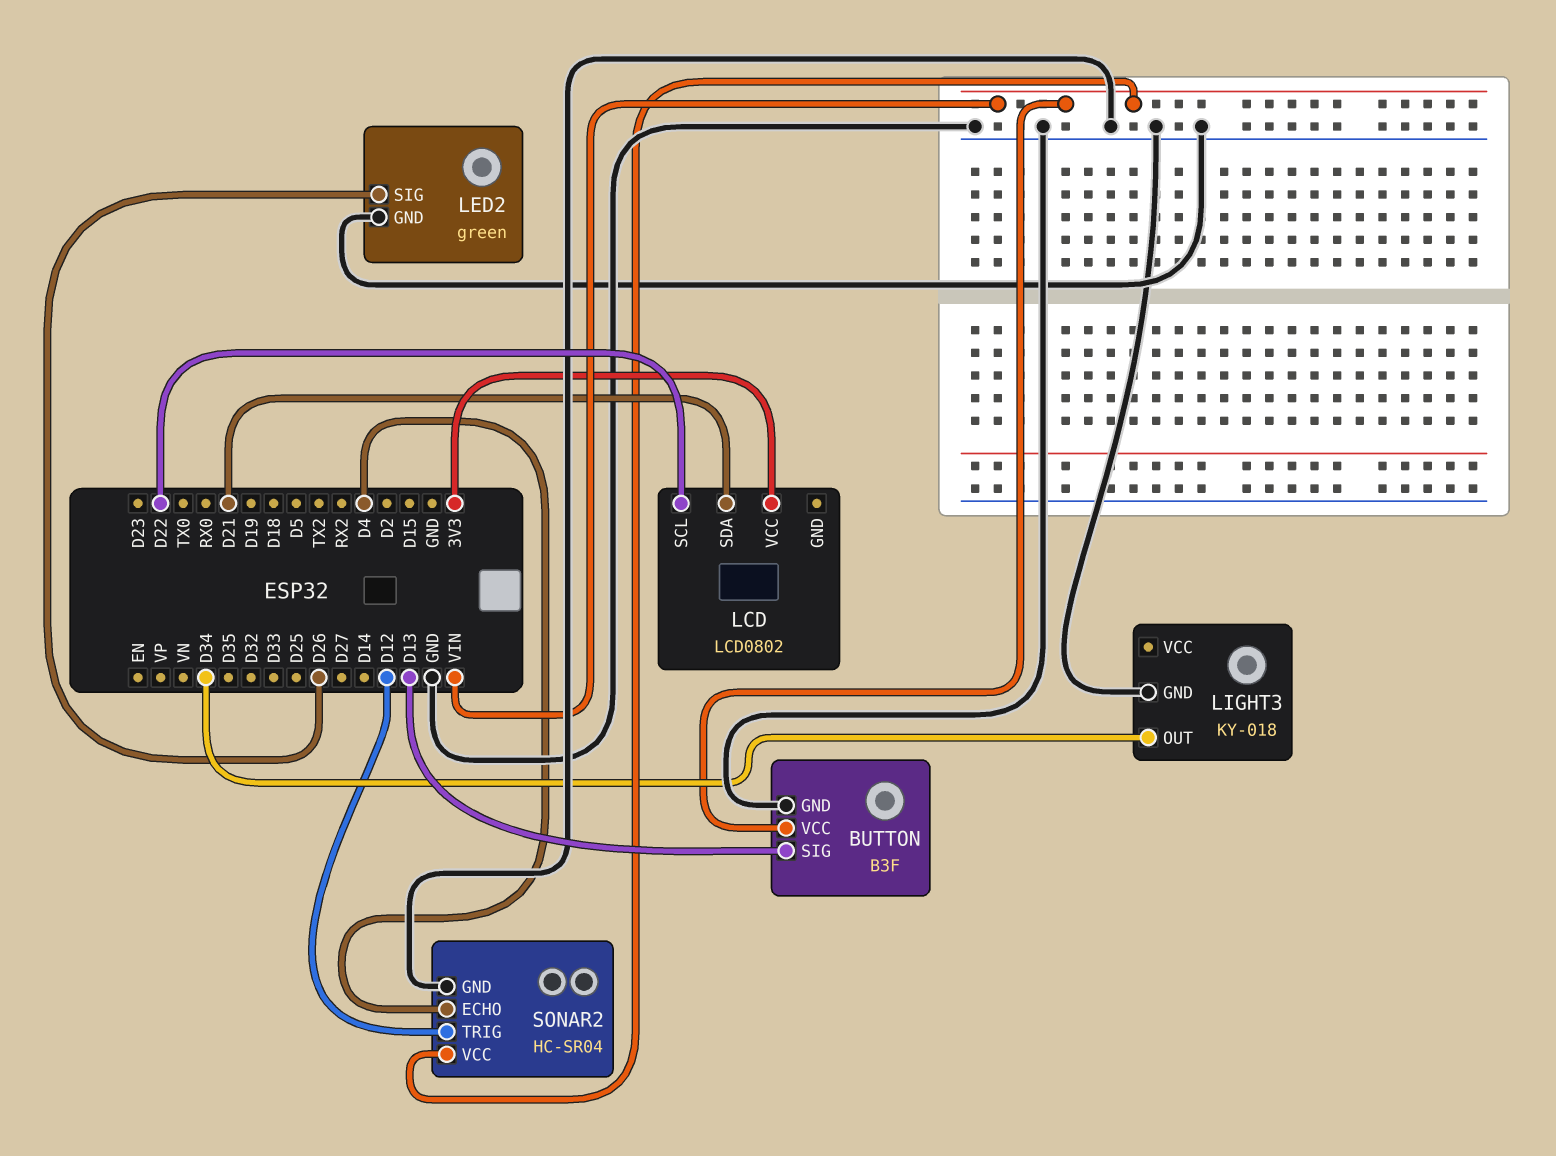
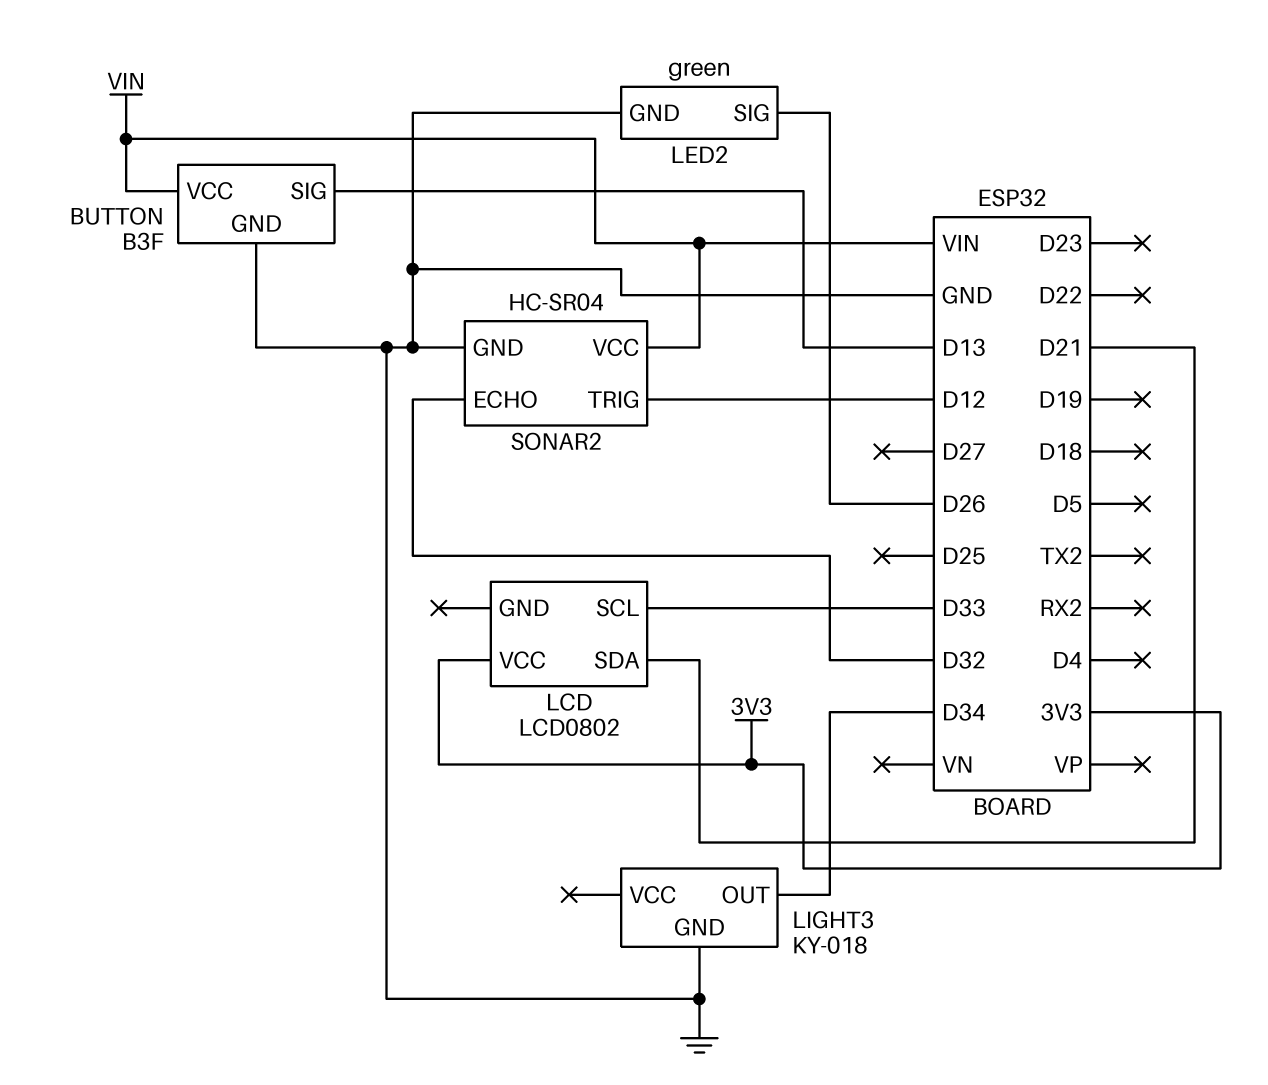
LCD pin SCL: D22 -> D33
SONAR2 pin ECHO: D4 -> D32

